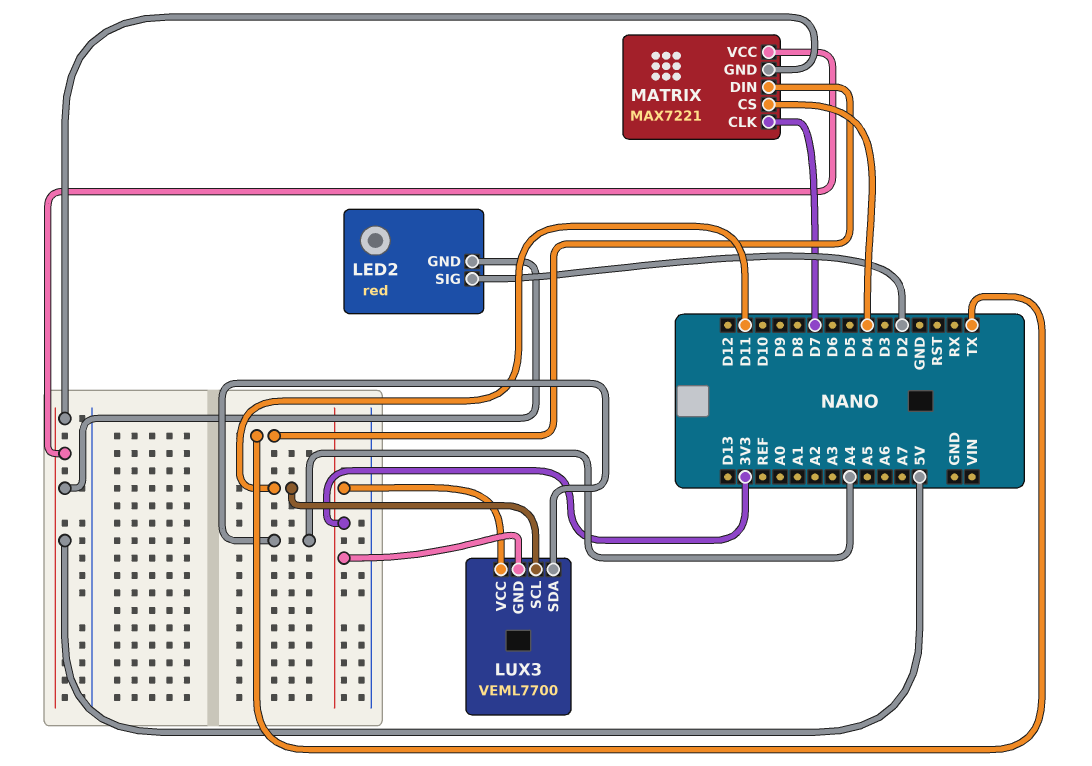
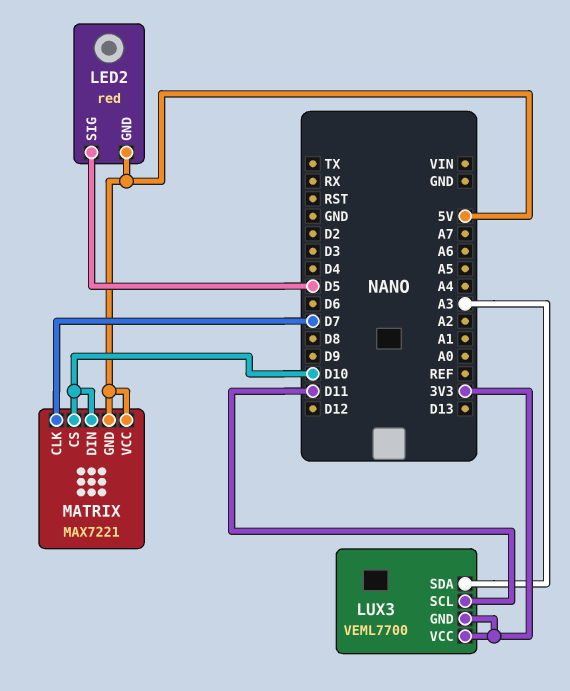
LED2 pin SIG: D2 -> D5
LUX3 pin SDA: A4 -> A3
MATRIX pin CS: D4 -> D10
MATRIX pin DIN: TX -> D10

